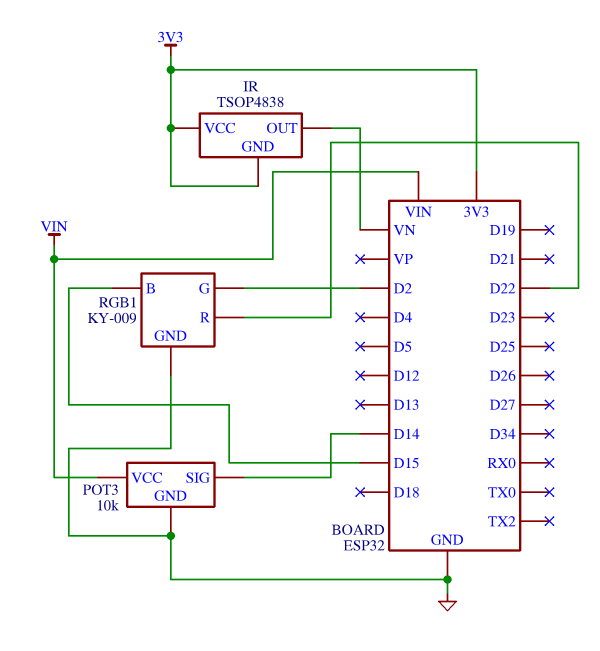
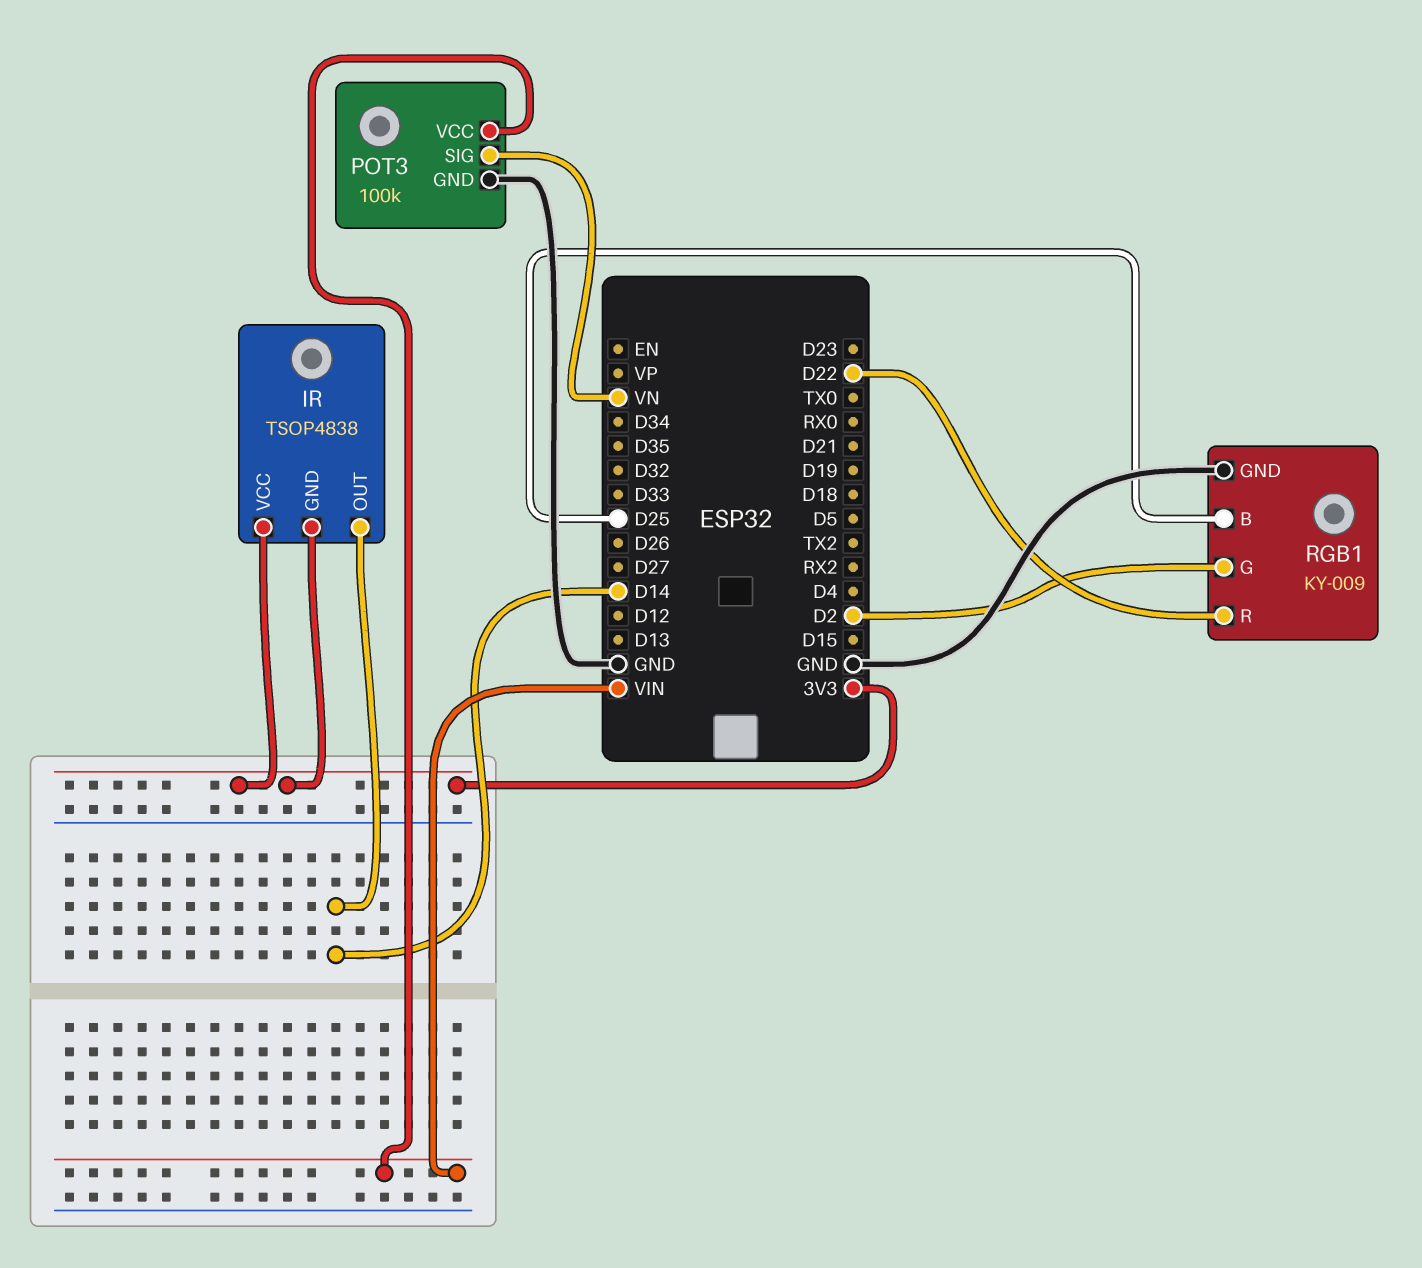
IR pin OUT: VN -> D14
POT3: 10k -> 100k
POT3 pin SIG: D14 -> VN
RGB1 pin B: D15 -> D25

